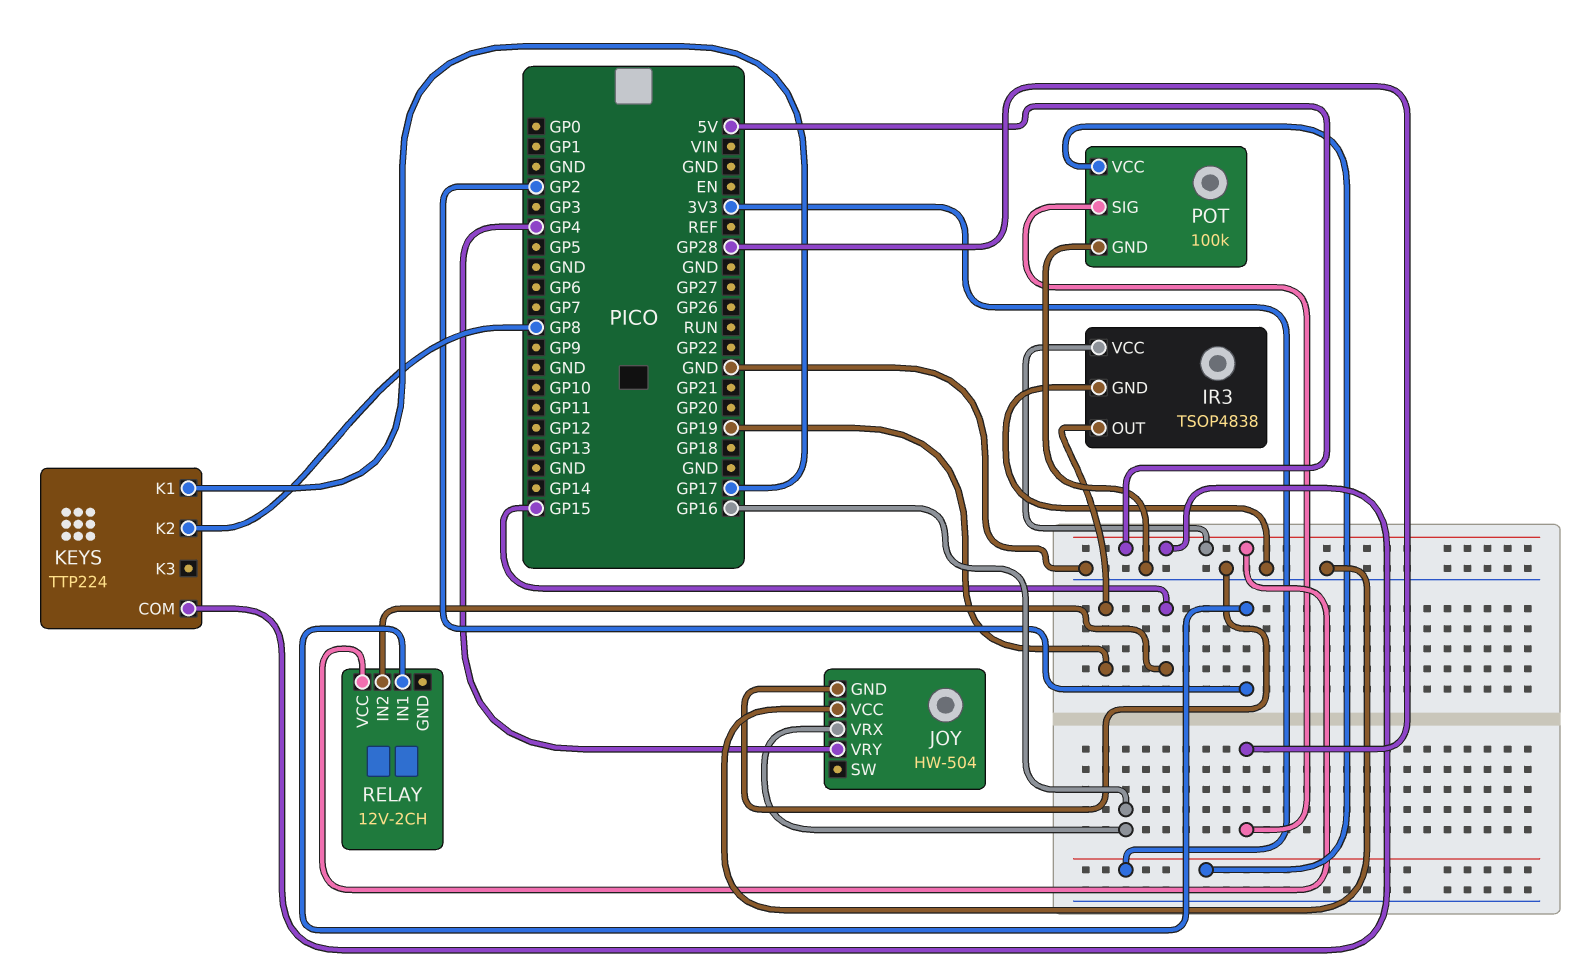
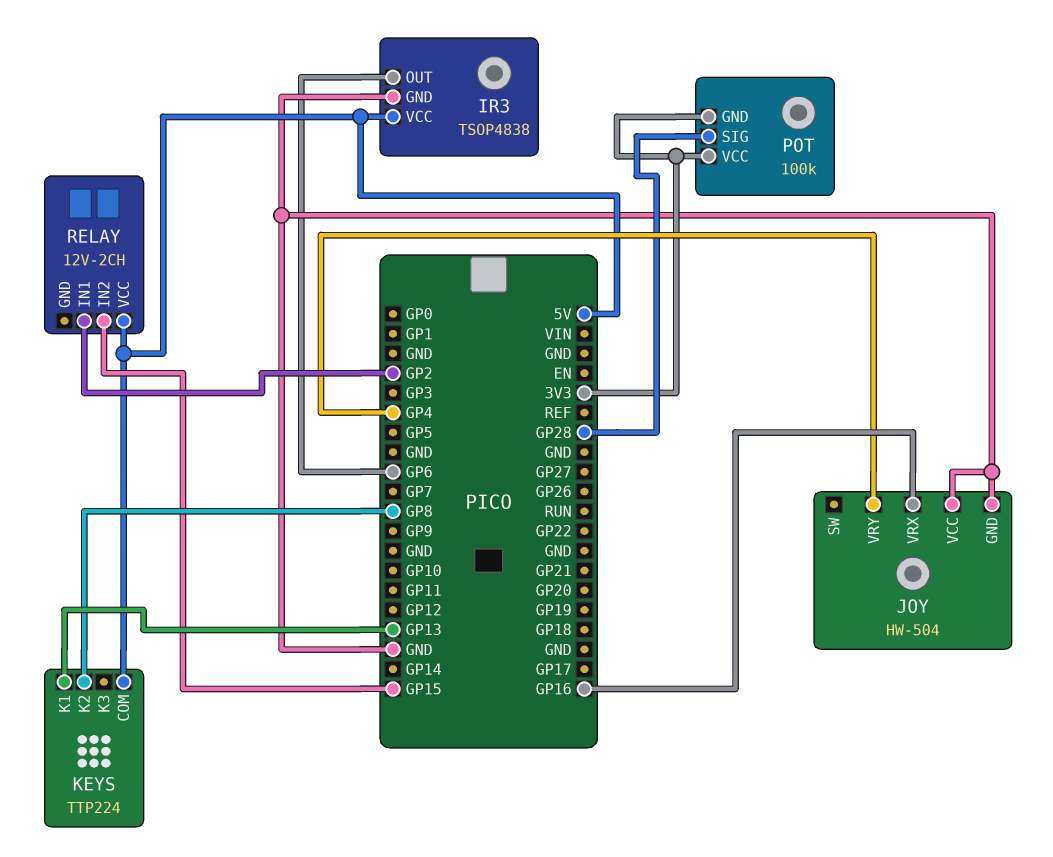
IR3 pin OUT: GP19 -> GP6
KEYS pin K1: GP17 -> GP13
POT pin GND: GND -> 3V3

